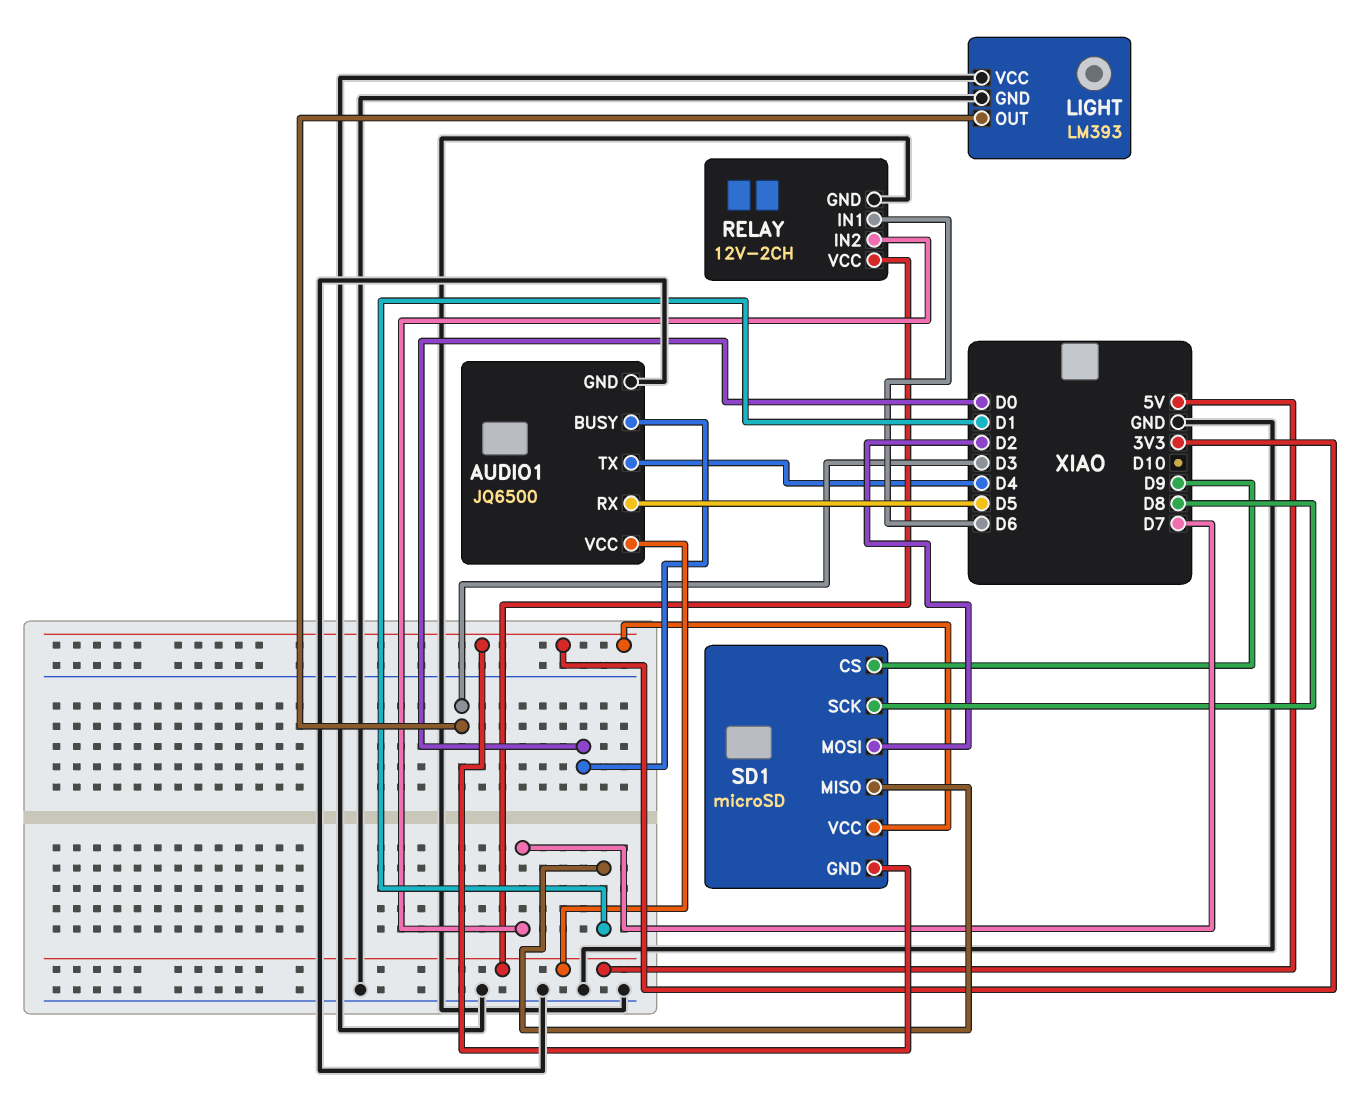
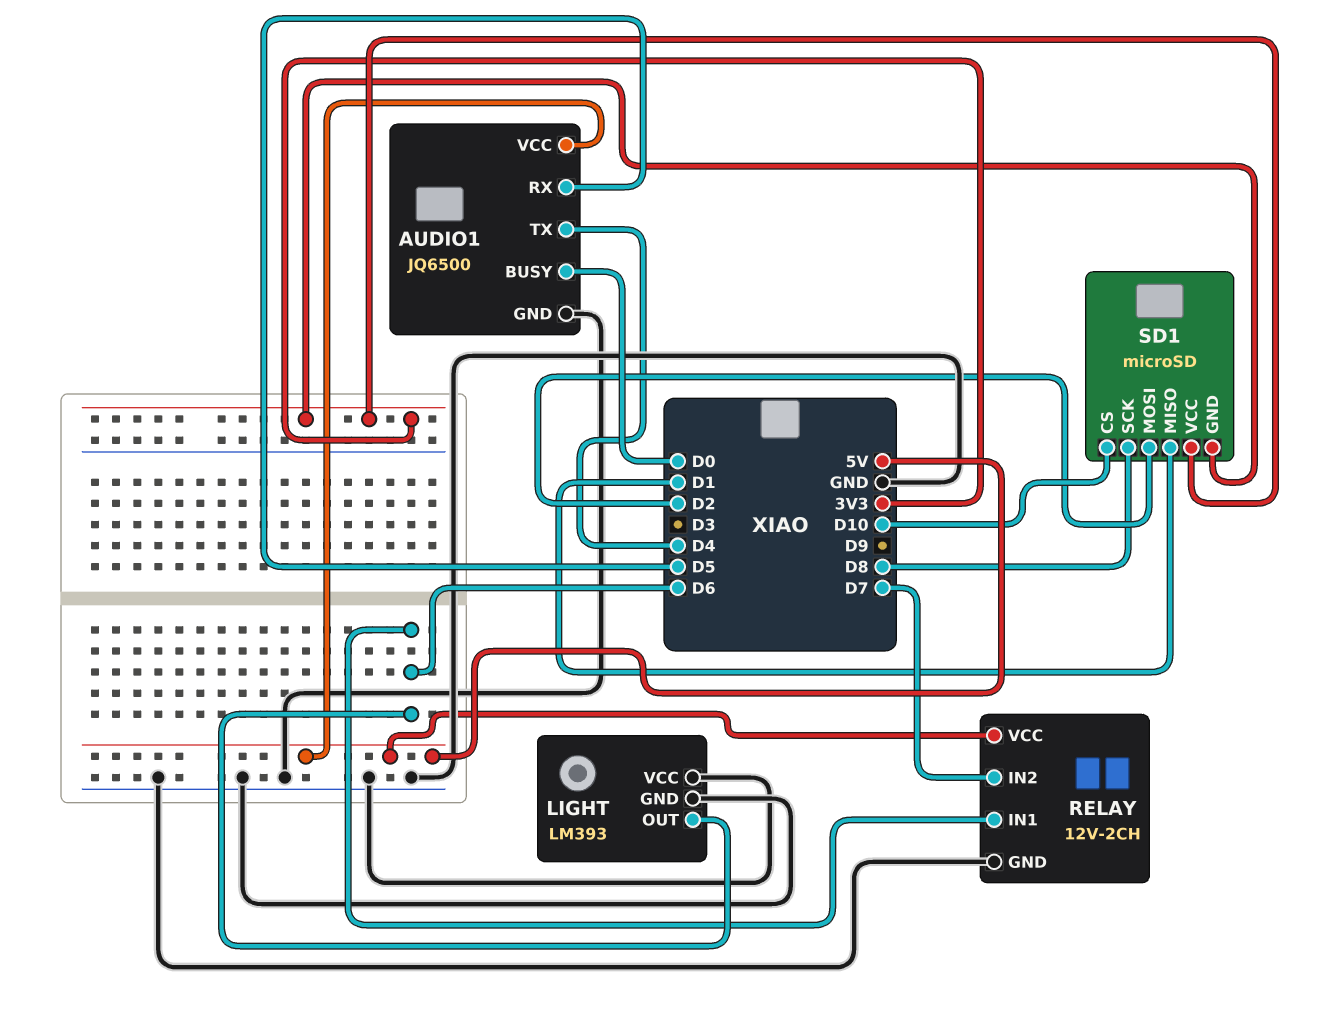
LIGHT pin OUT: D3 -> D6
SD1 pin CS: D9 -> D10

